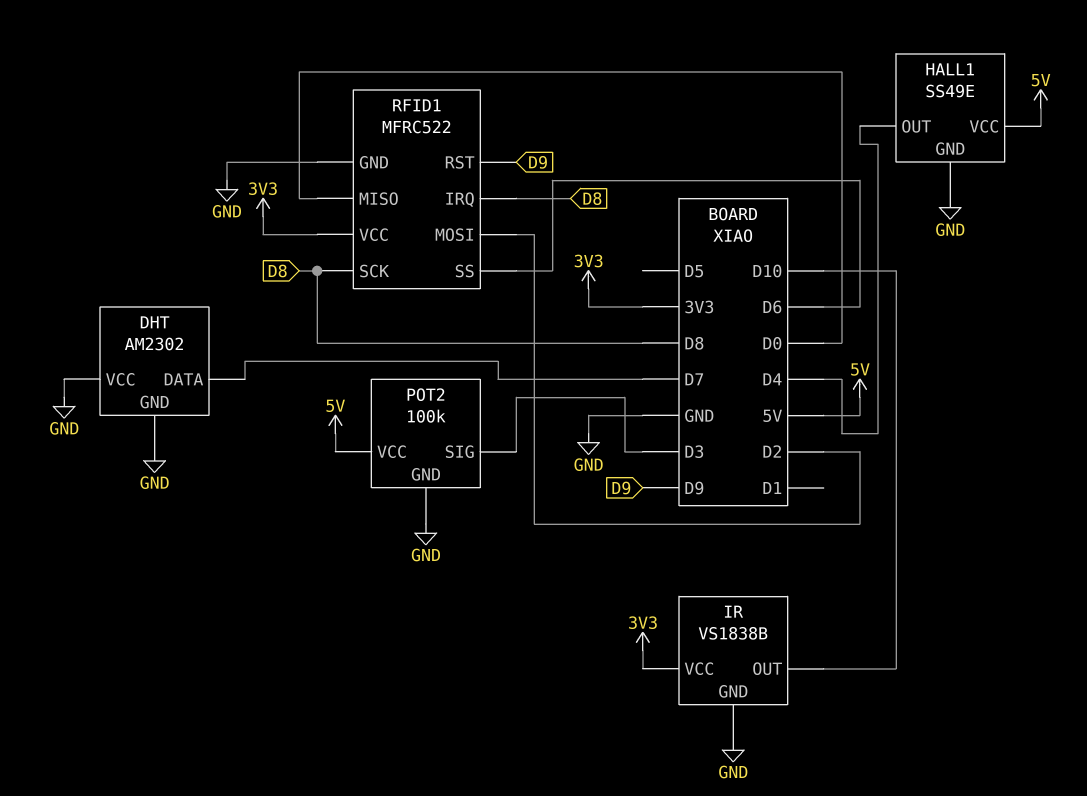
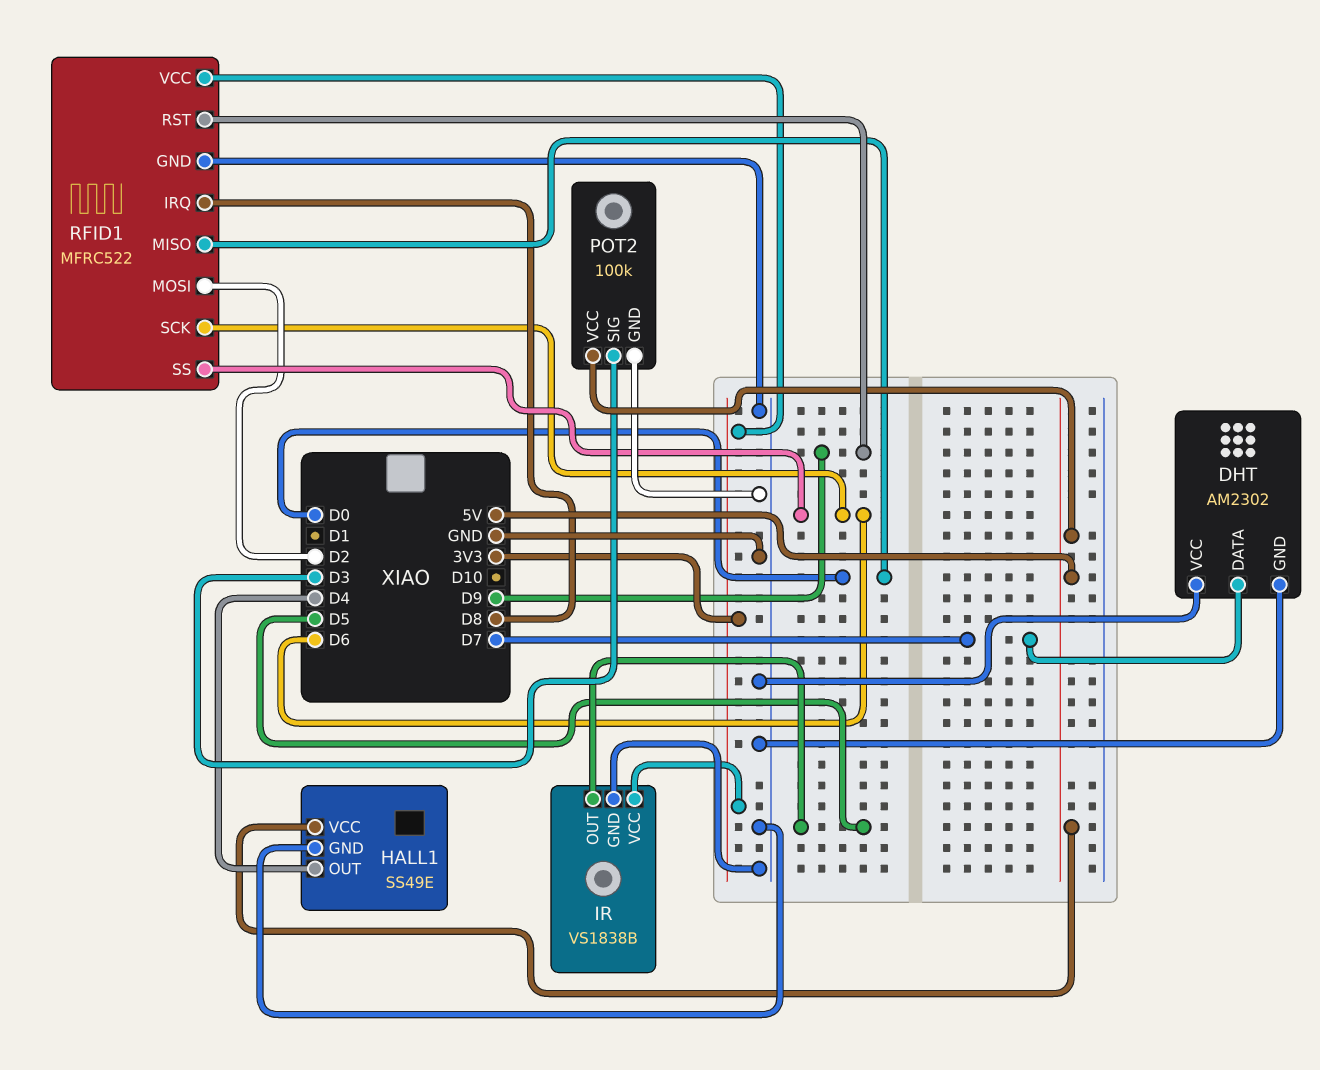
IR pin OUT: D10 -> D5
RFID1 pin SCK: D8 -> D6

